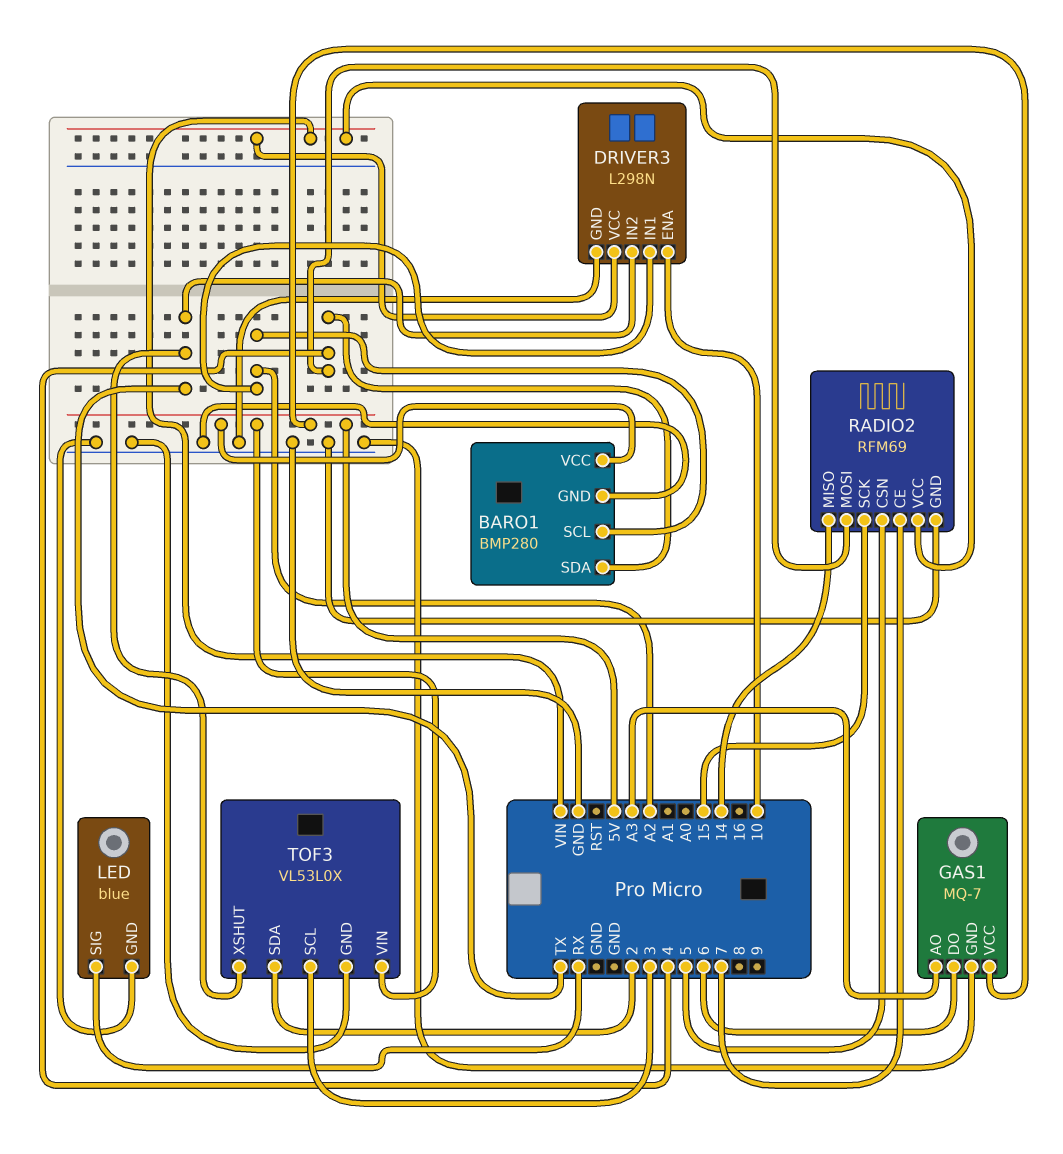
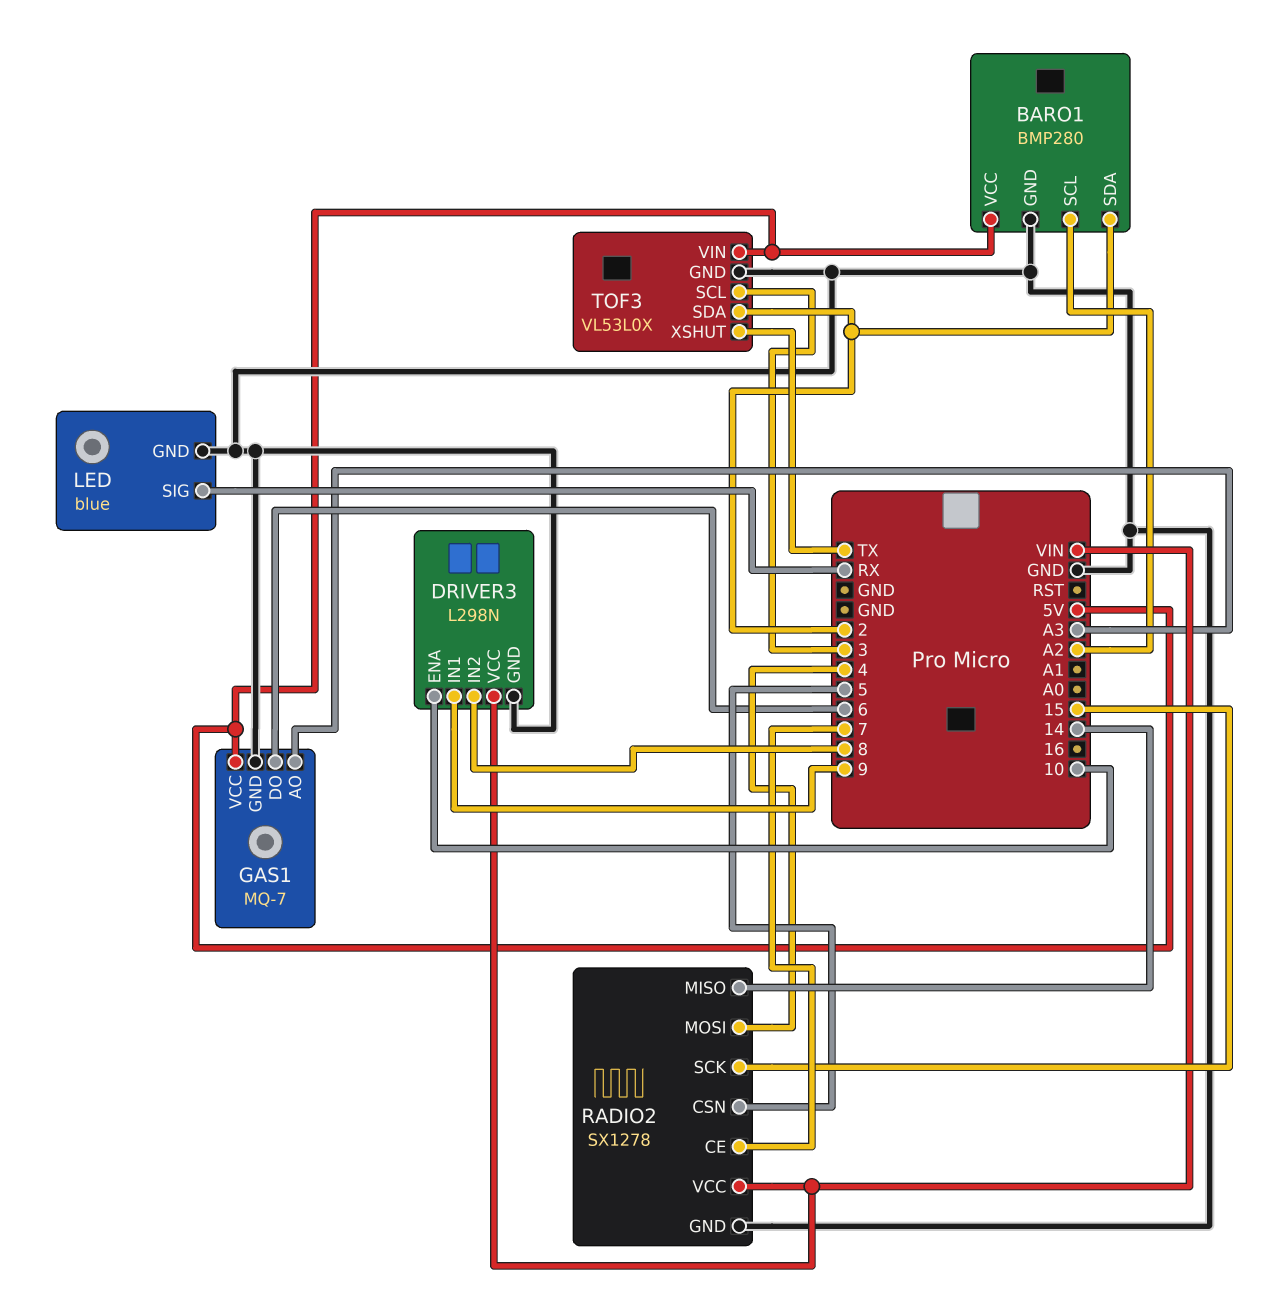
BARO1 pin SDA: 4 -> 2
DRIVER3 pin IN1: A2 -> 9
DRIVER3 pin IN2: TX -> 8
RADIO2: RFM69 -> SX1278

